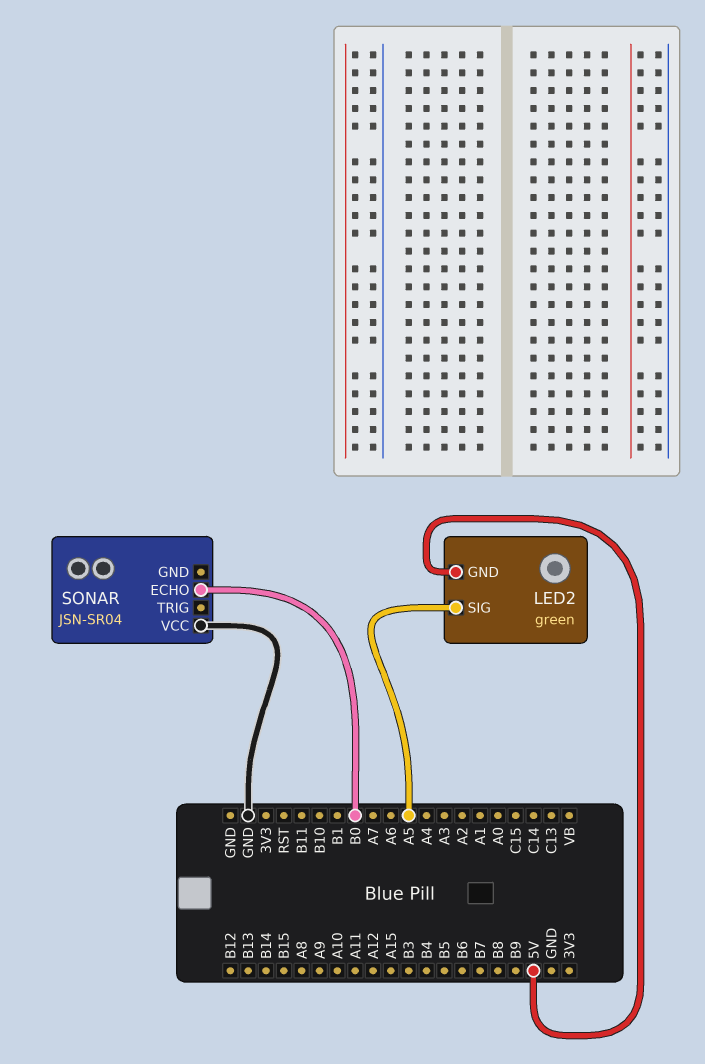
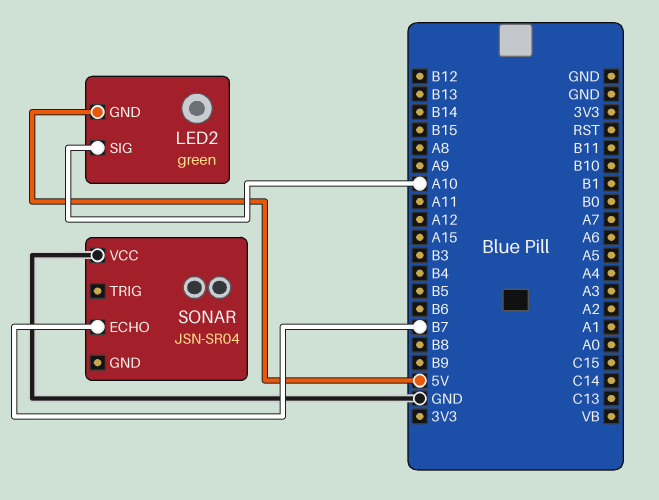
LED2 pin SIG: A5 -> A10
SONAR pin ECHO: B0 -> B7

